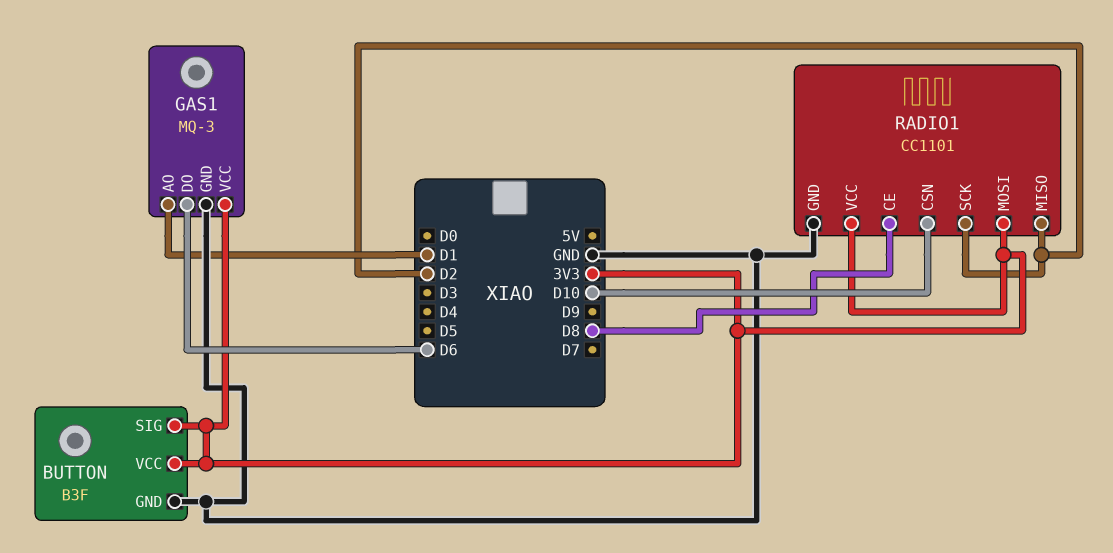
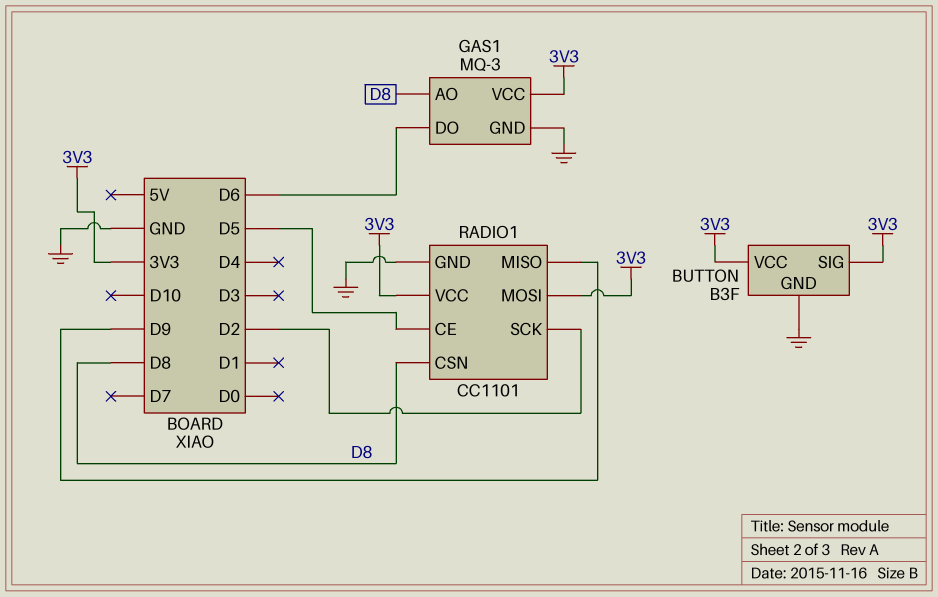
GAS1 pin AO: D1 -> D8
RADIO1 pin CE: D8 -> D5
RADIO1 pin CSN: D10 -> D8
RADIO1 pin MISO: D2 -> D9

